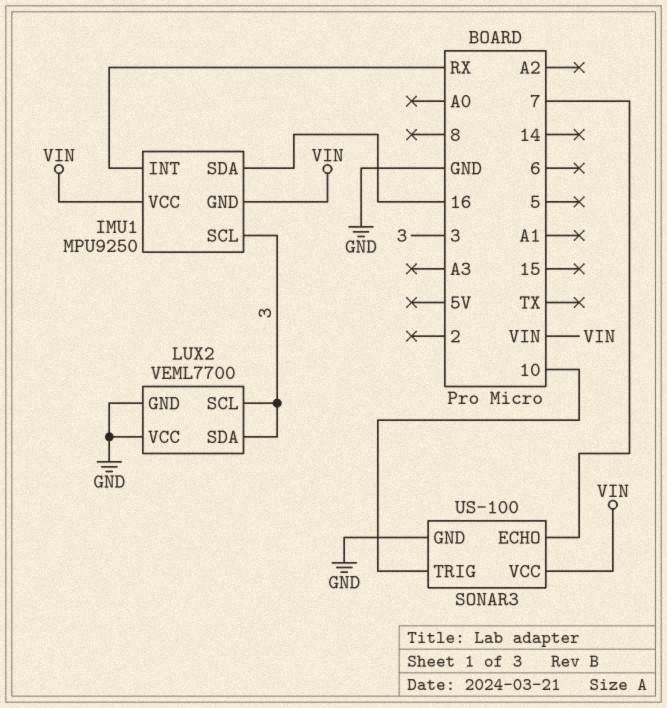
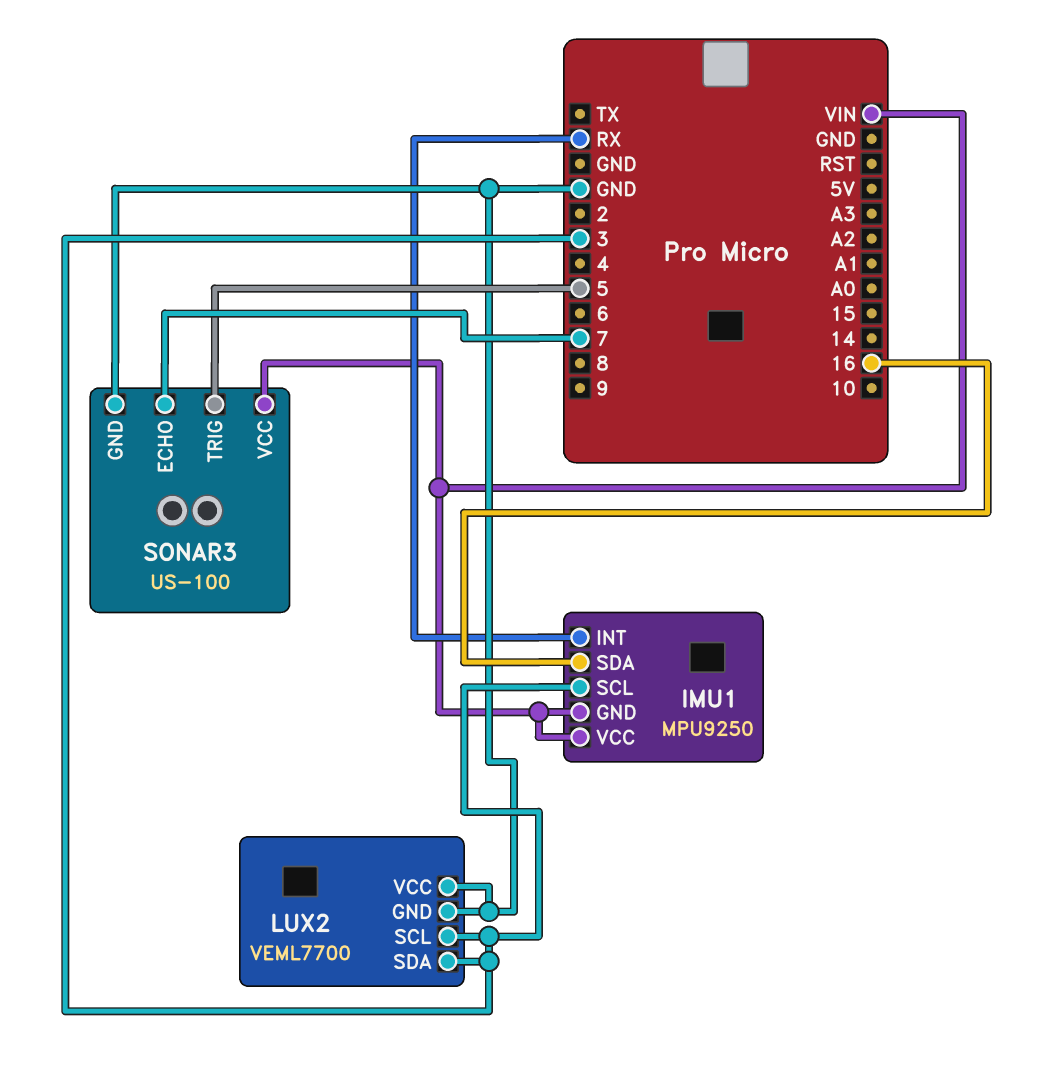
SONAR3 pin TRIG: 10 -> 5

